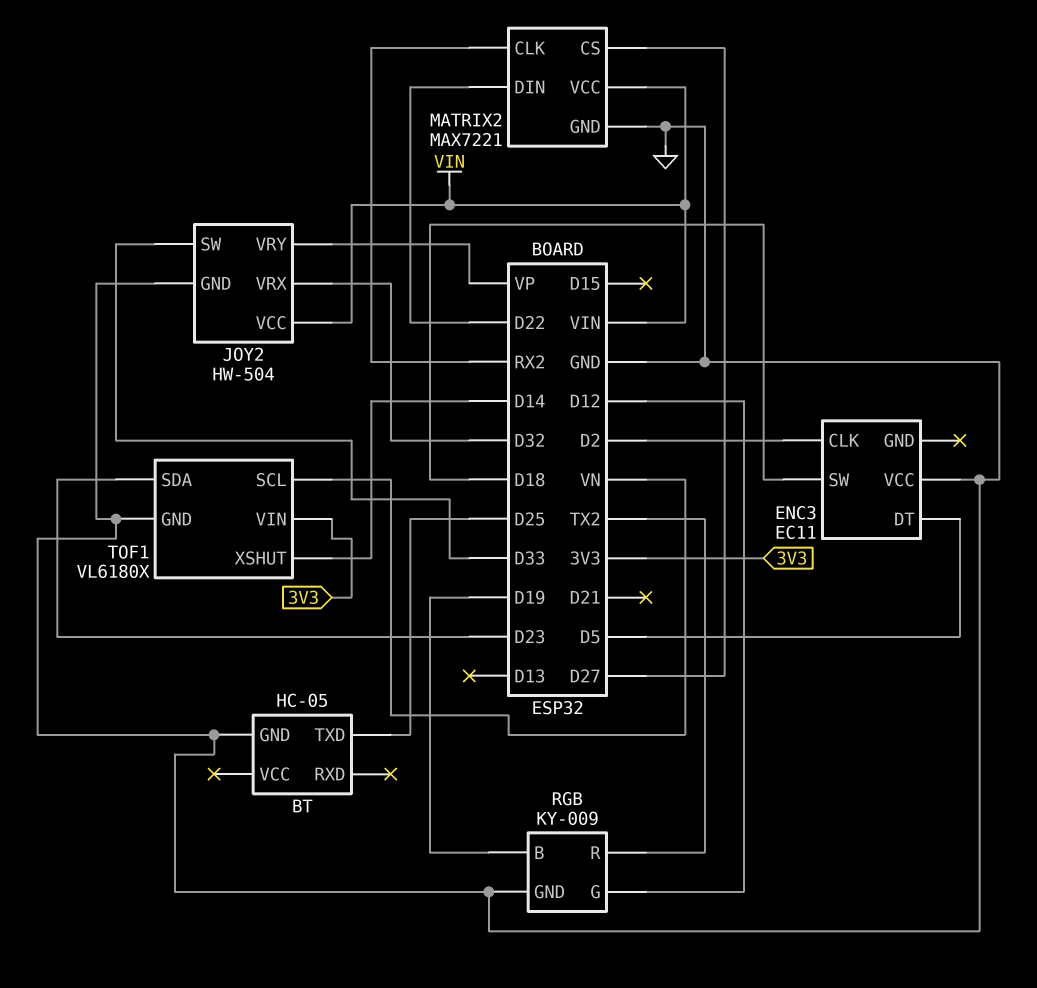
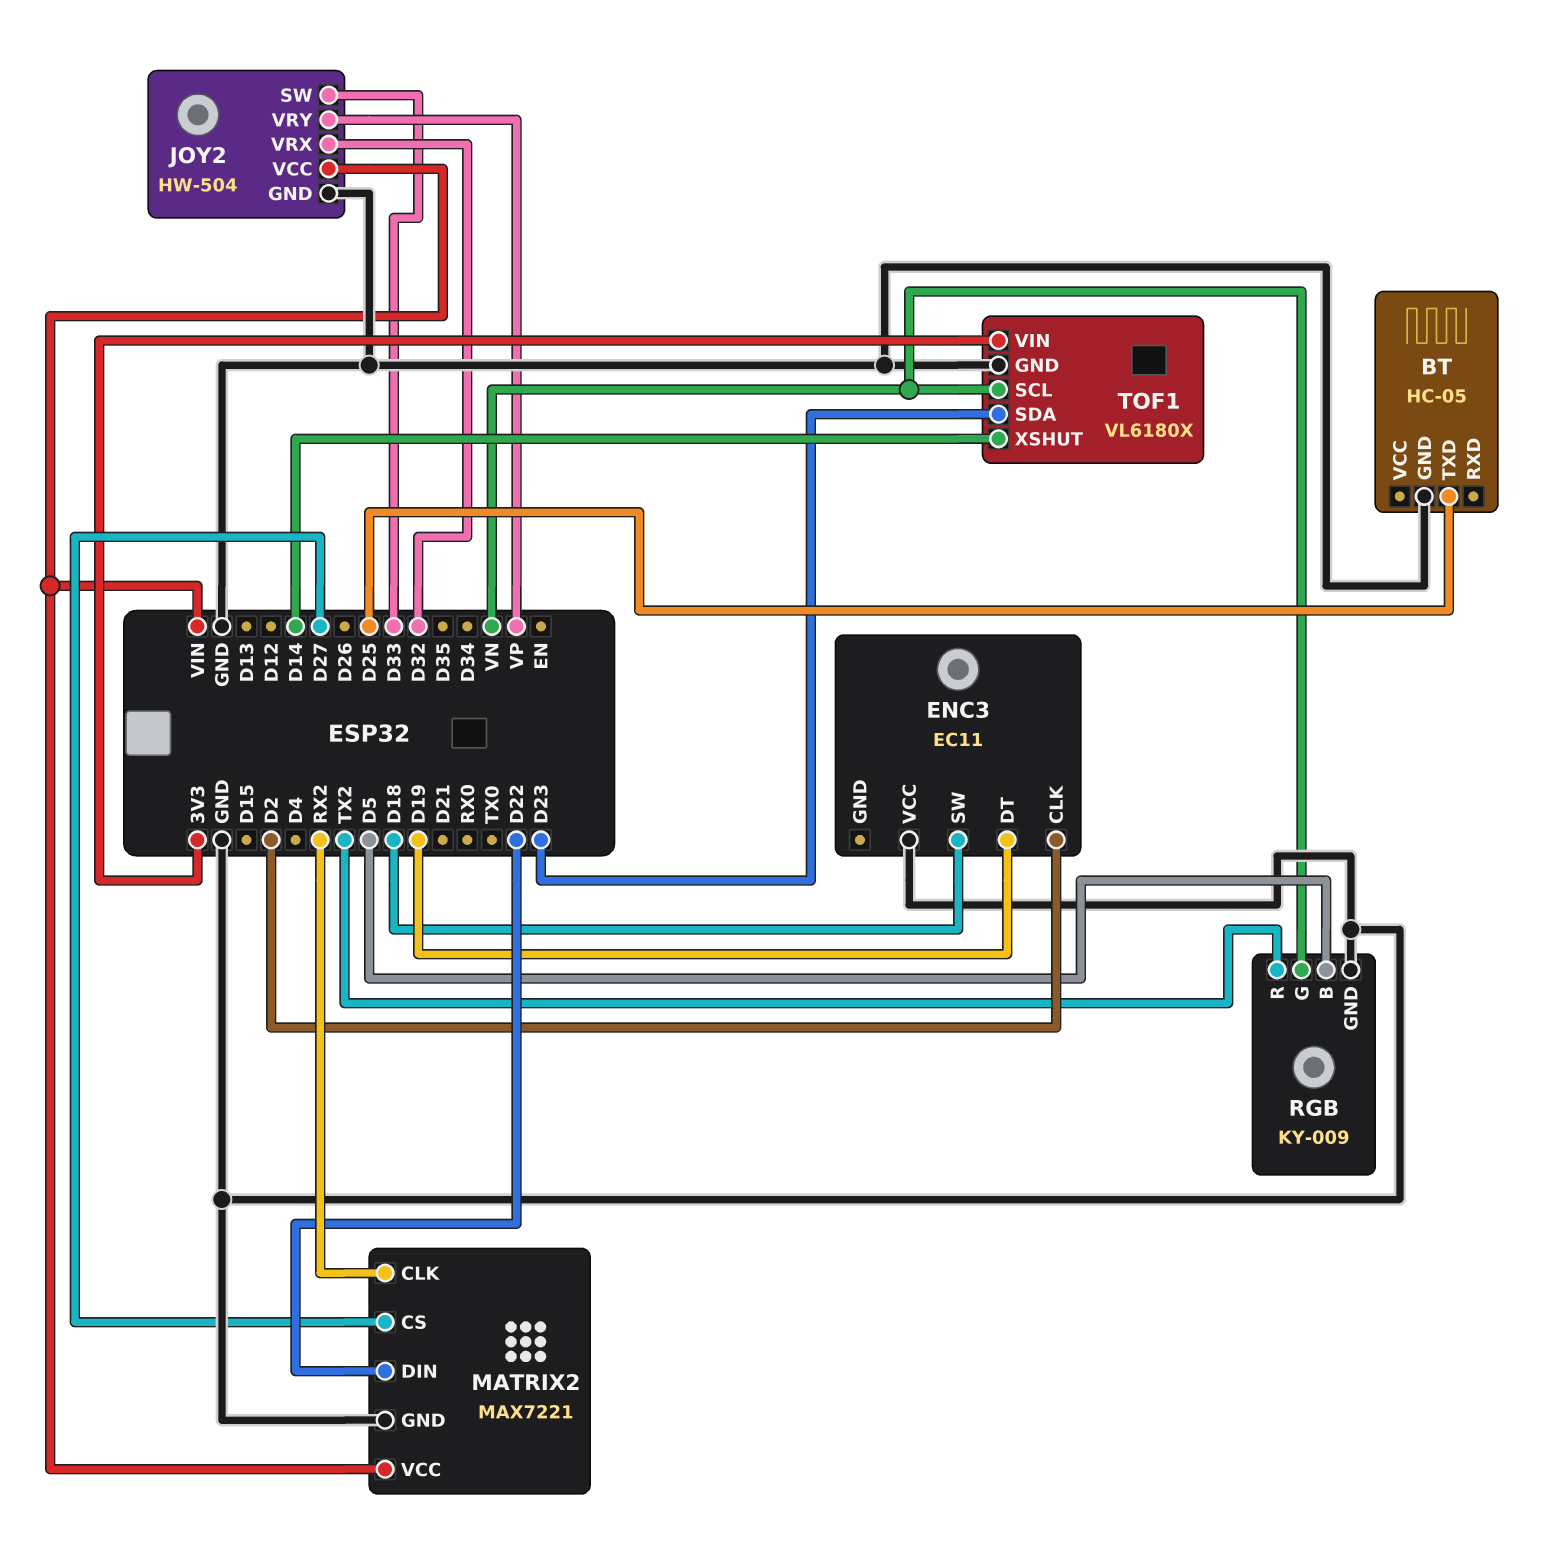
ENC3 pin DT: D5 -> D19
RGB pin B: D19 -> D5
RGB pin G: D12 -> VN

